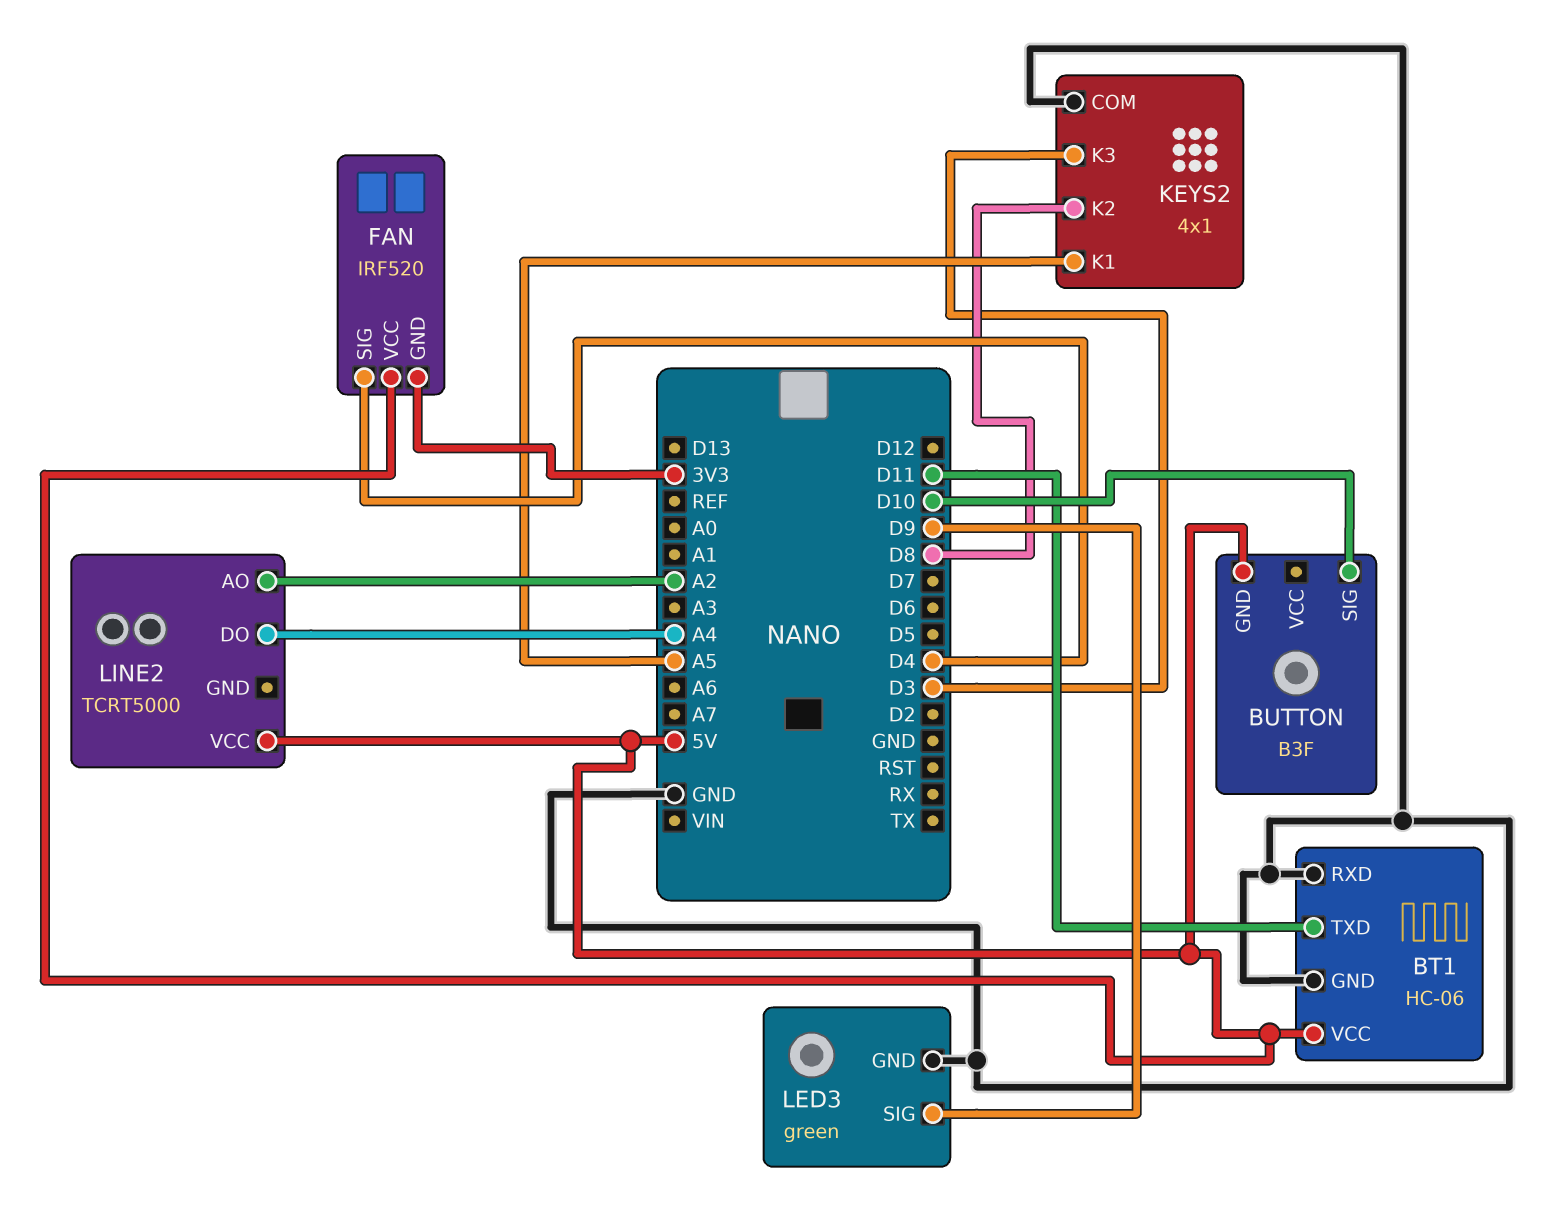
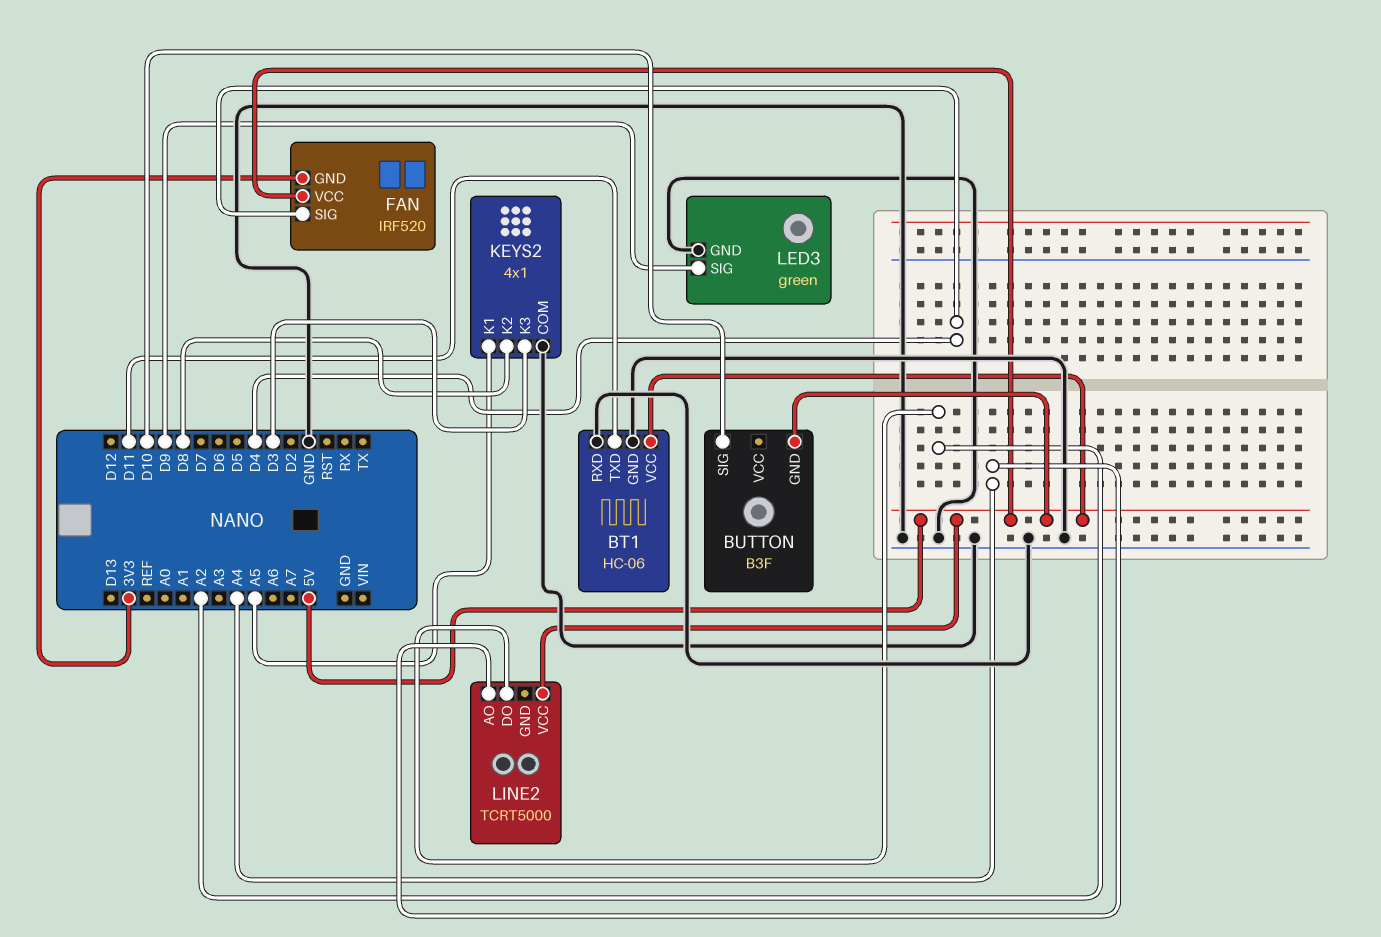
LINE2 pin AO: A2 -> A4
LINE2 pin DO: A4 -> A2

